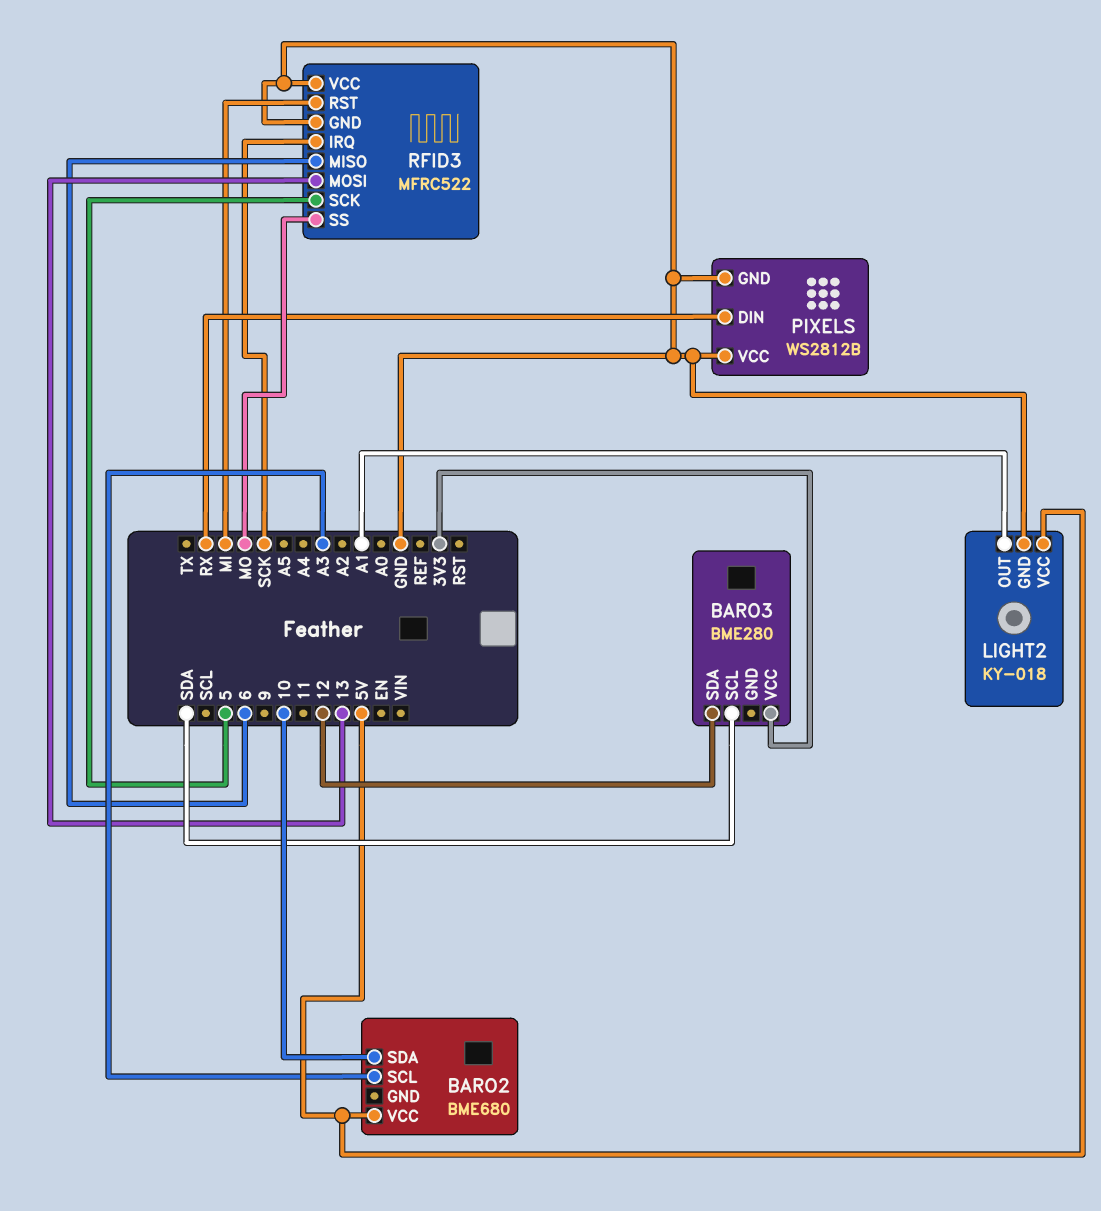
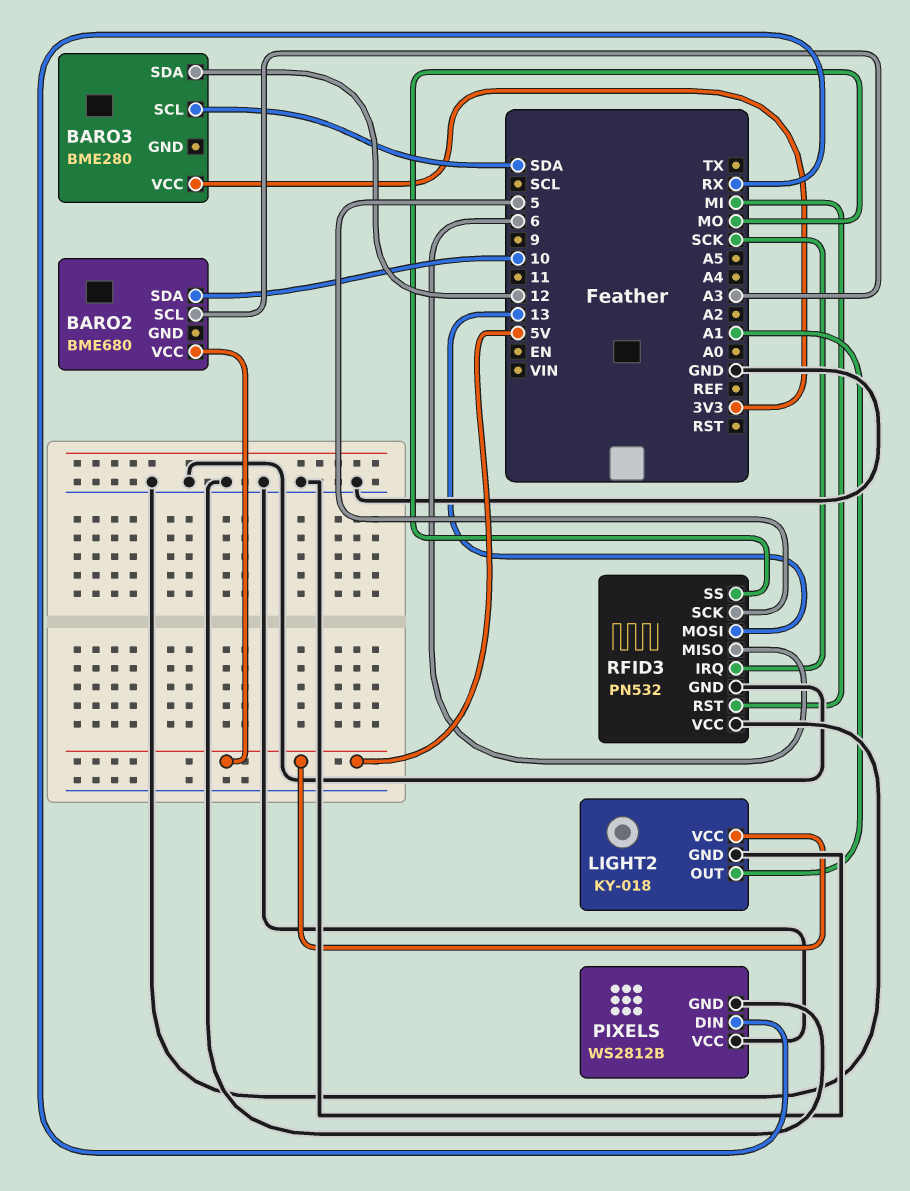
RFID3: MFRC522 -> PN532

